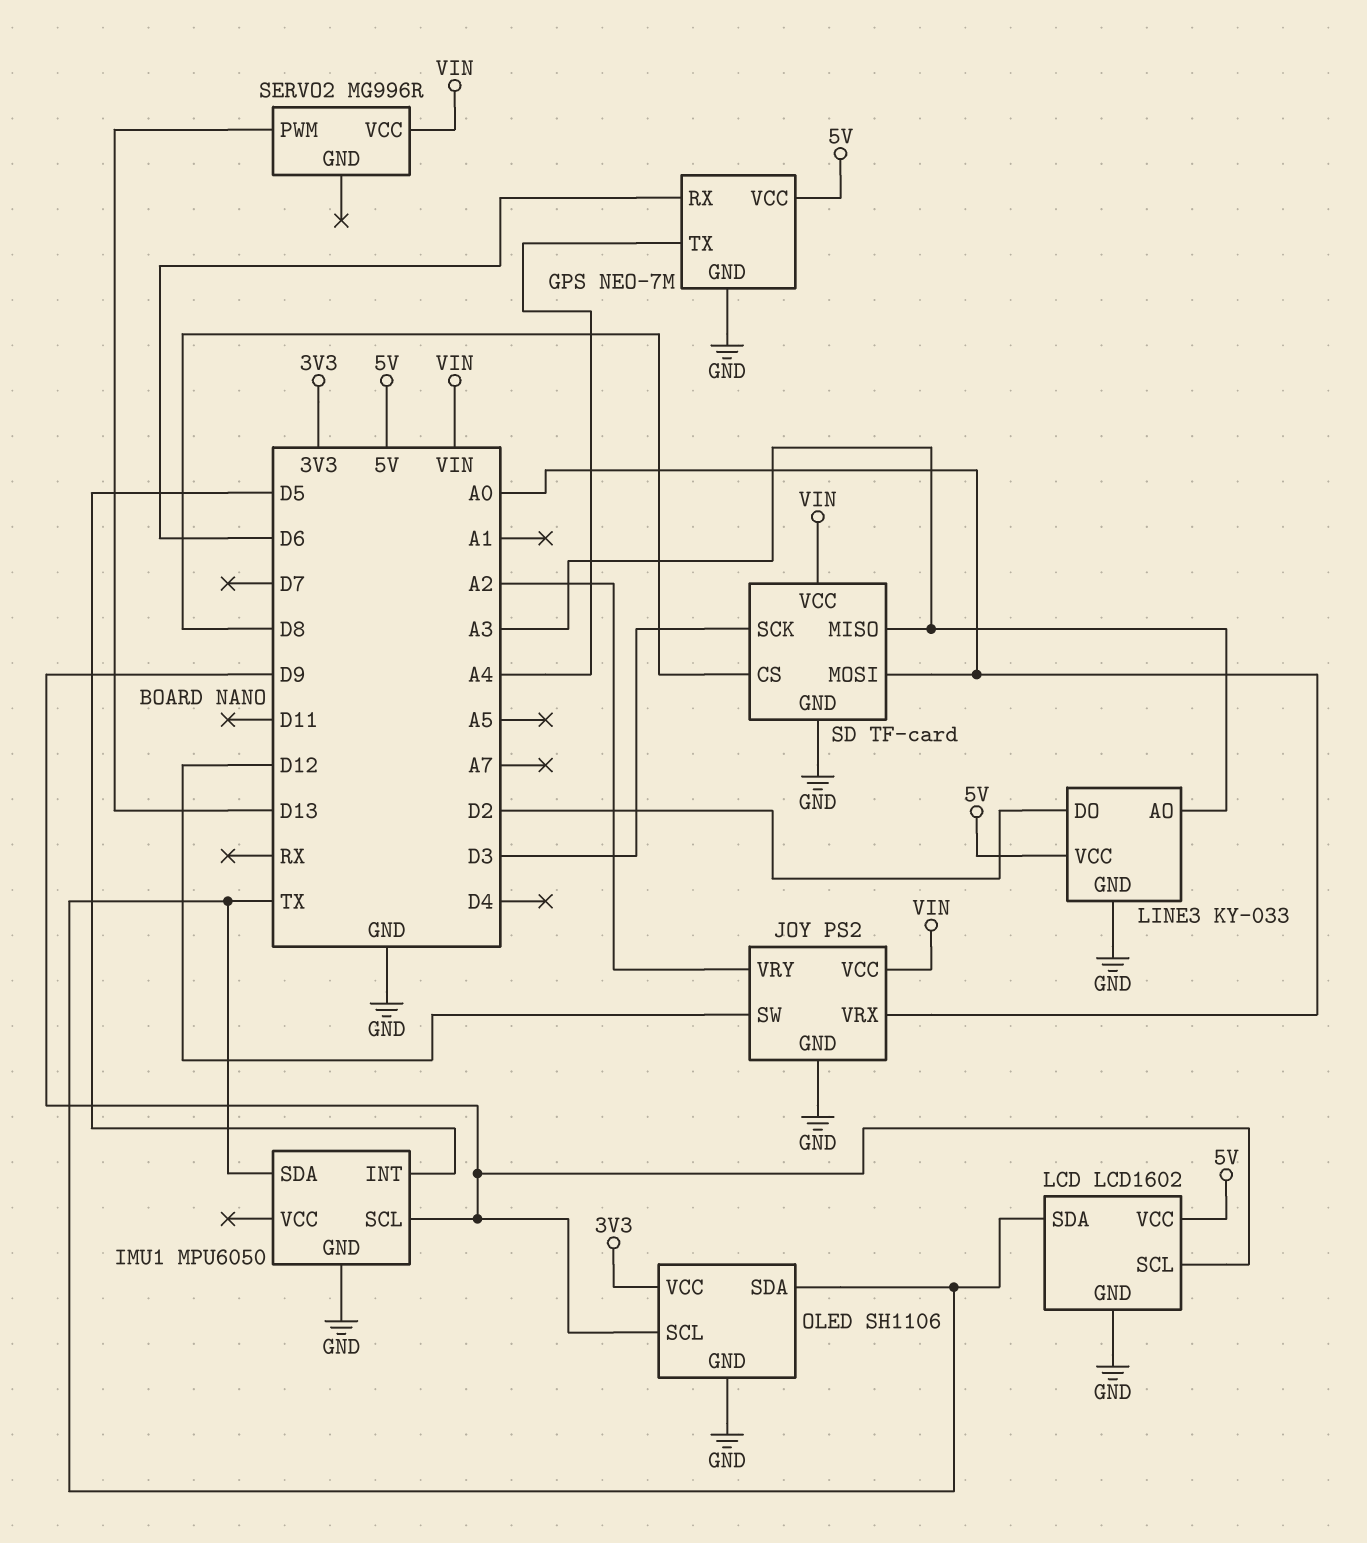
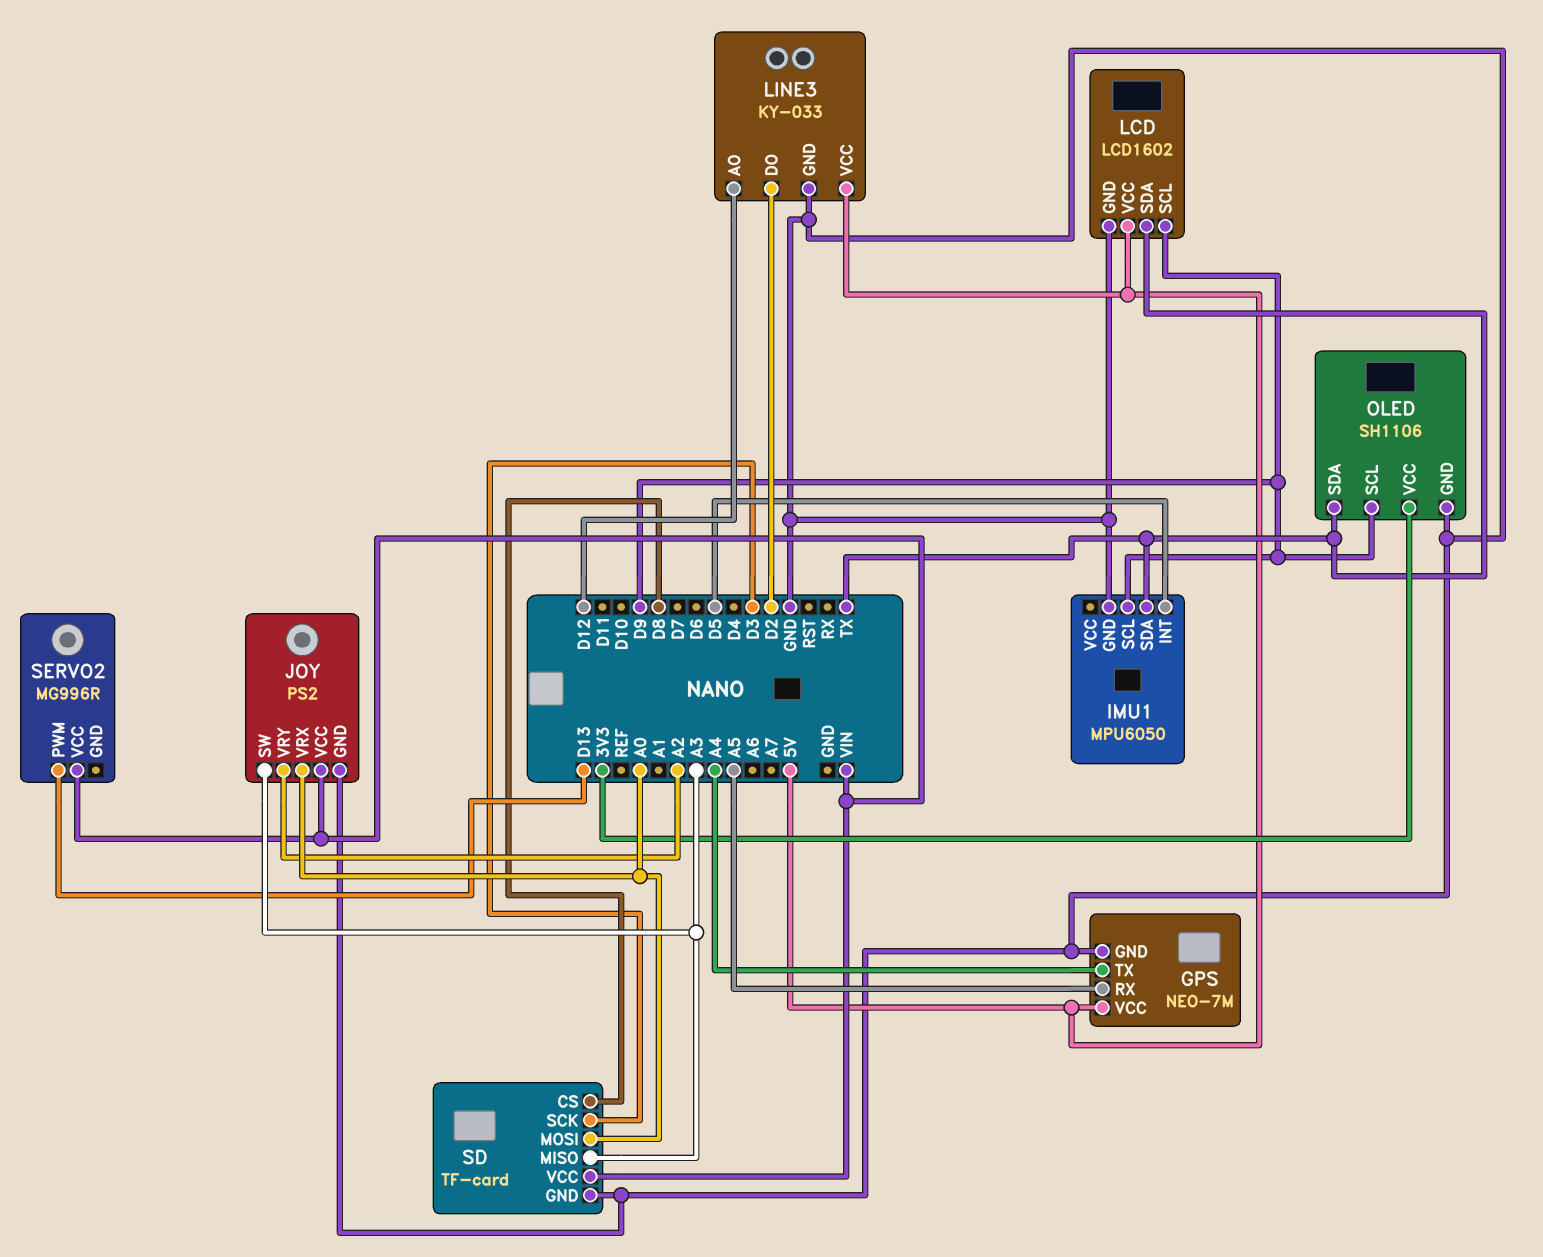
GPS pin RX: D6 -> A5
JOY pin SW: D12 -> A3
LINE3 pin AO: A3 -> D12

